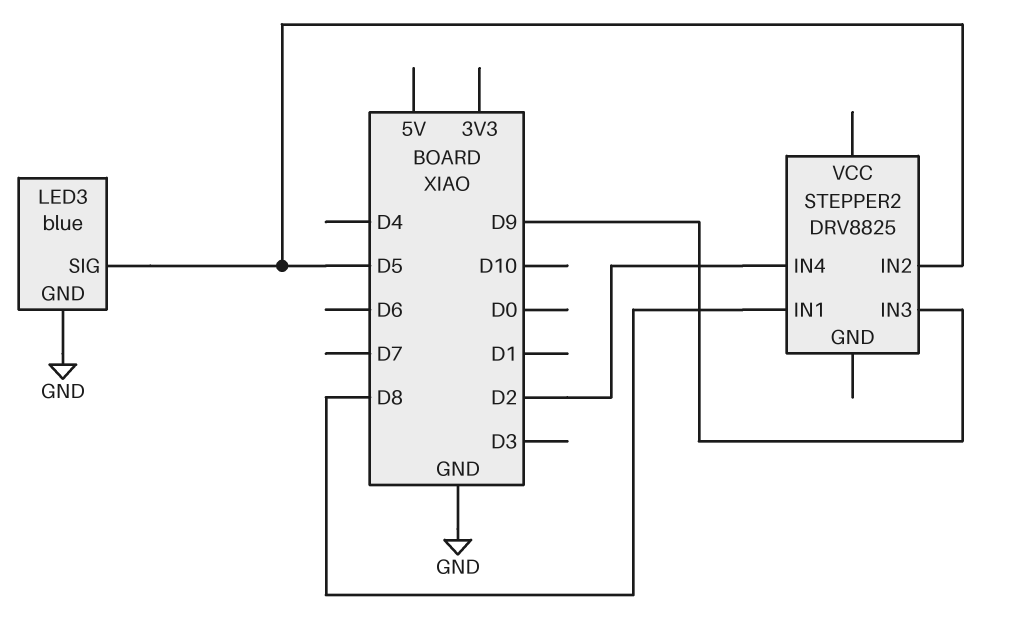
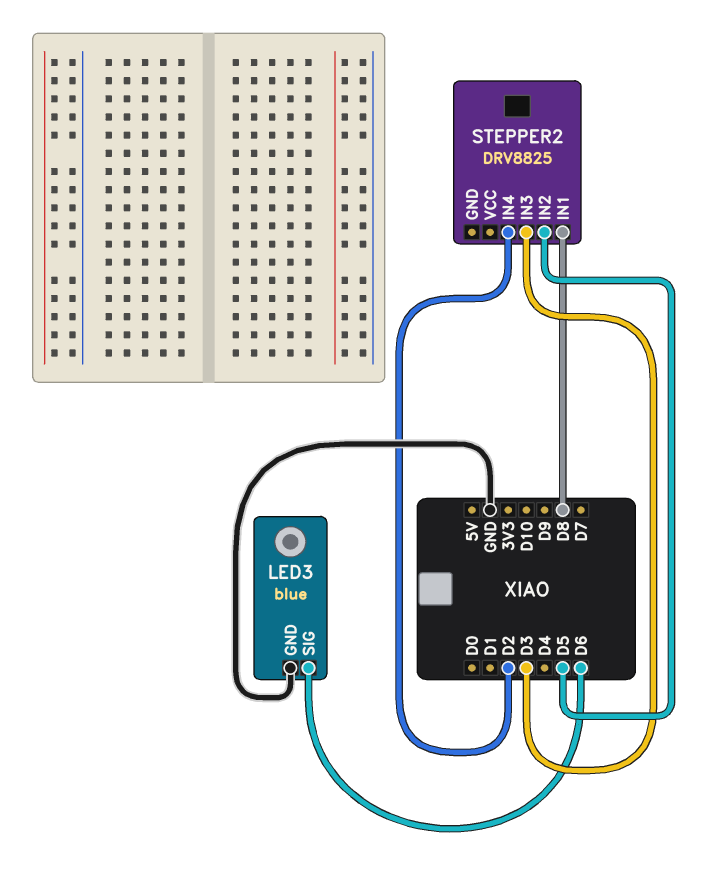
LED3 pin SIG: D5 -> D6
STEPPER2 pin IN3: D9 -> D3

